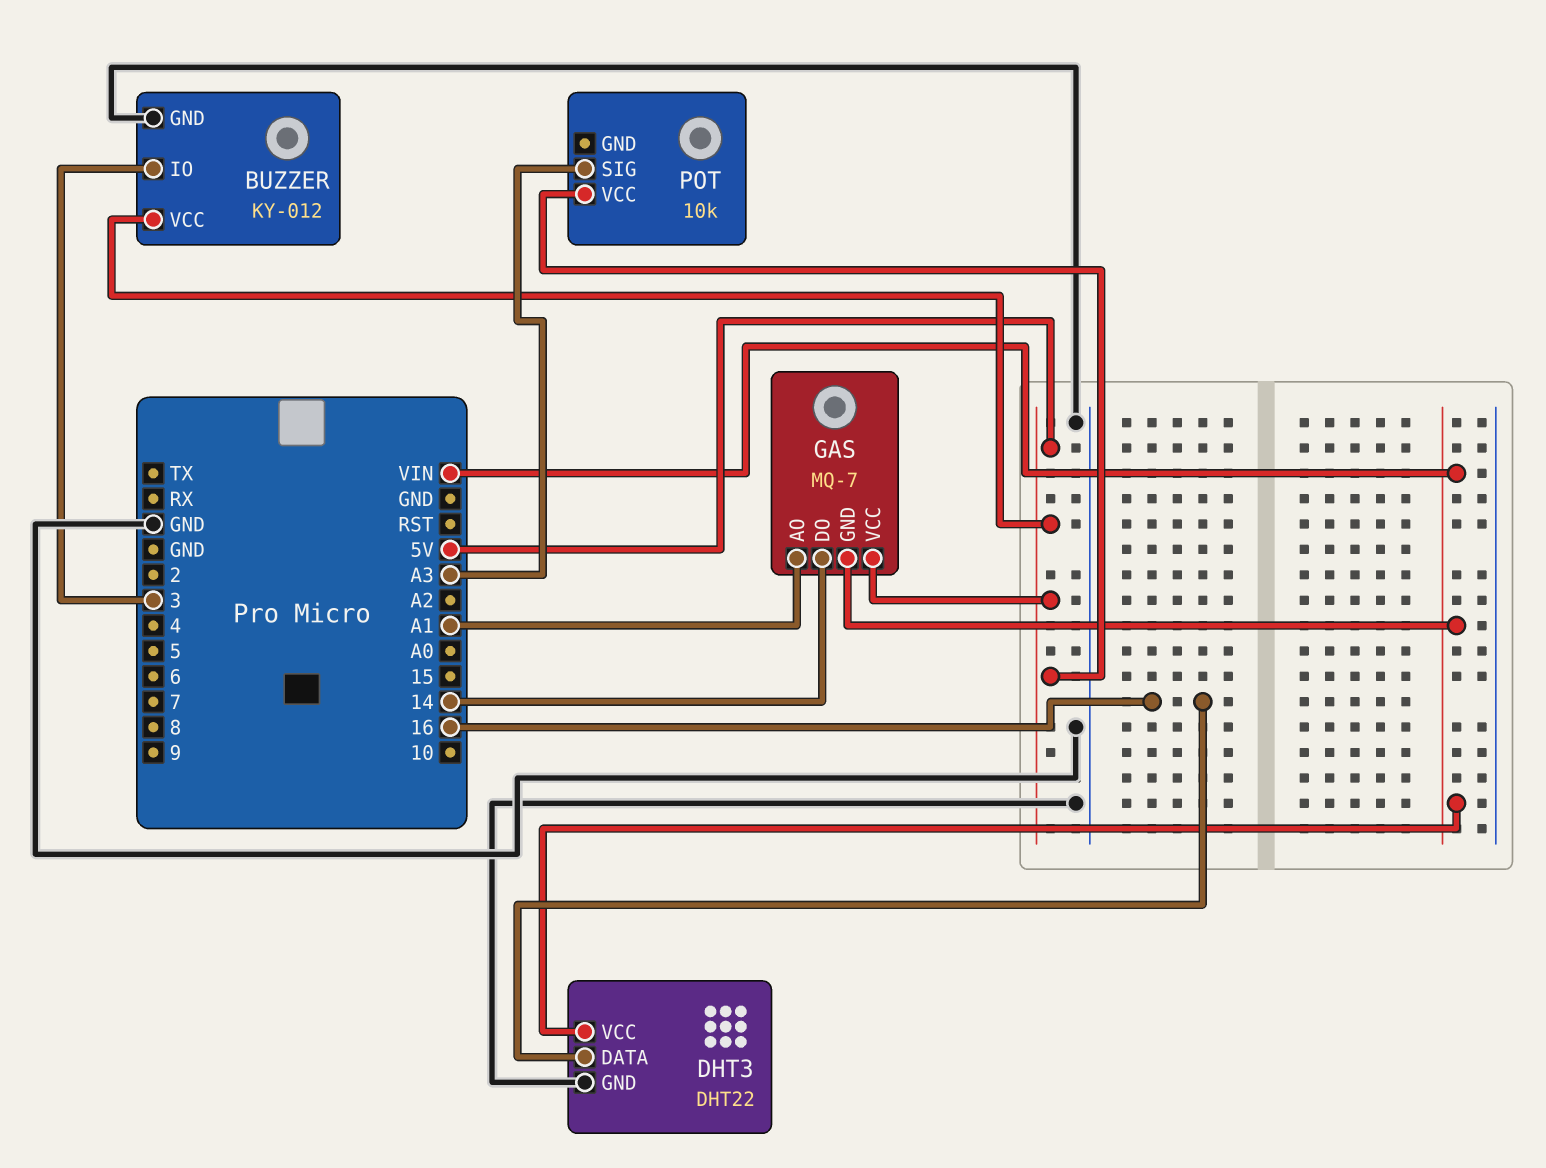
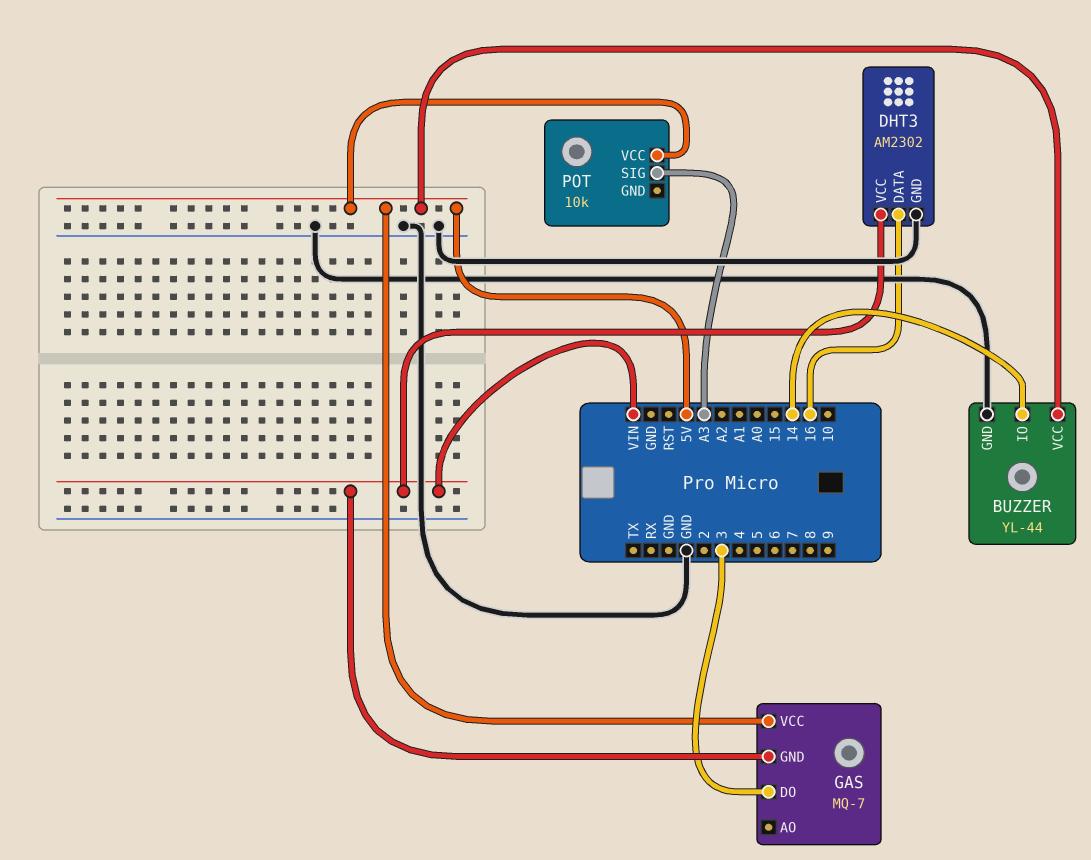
BUZZER: KY-012 -> YL-44
BUZZER pin IO: 3 -> 14
DHT3: DHT22 -> AM2302
GAS pin AO: A1 -> none
GAS pin DO: 14 -> 3

